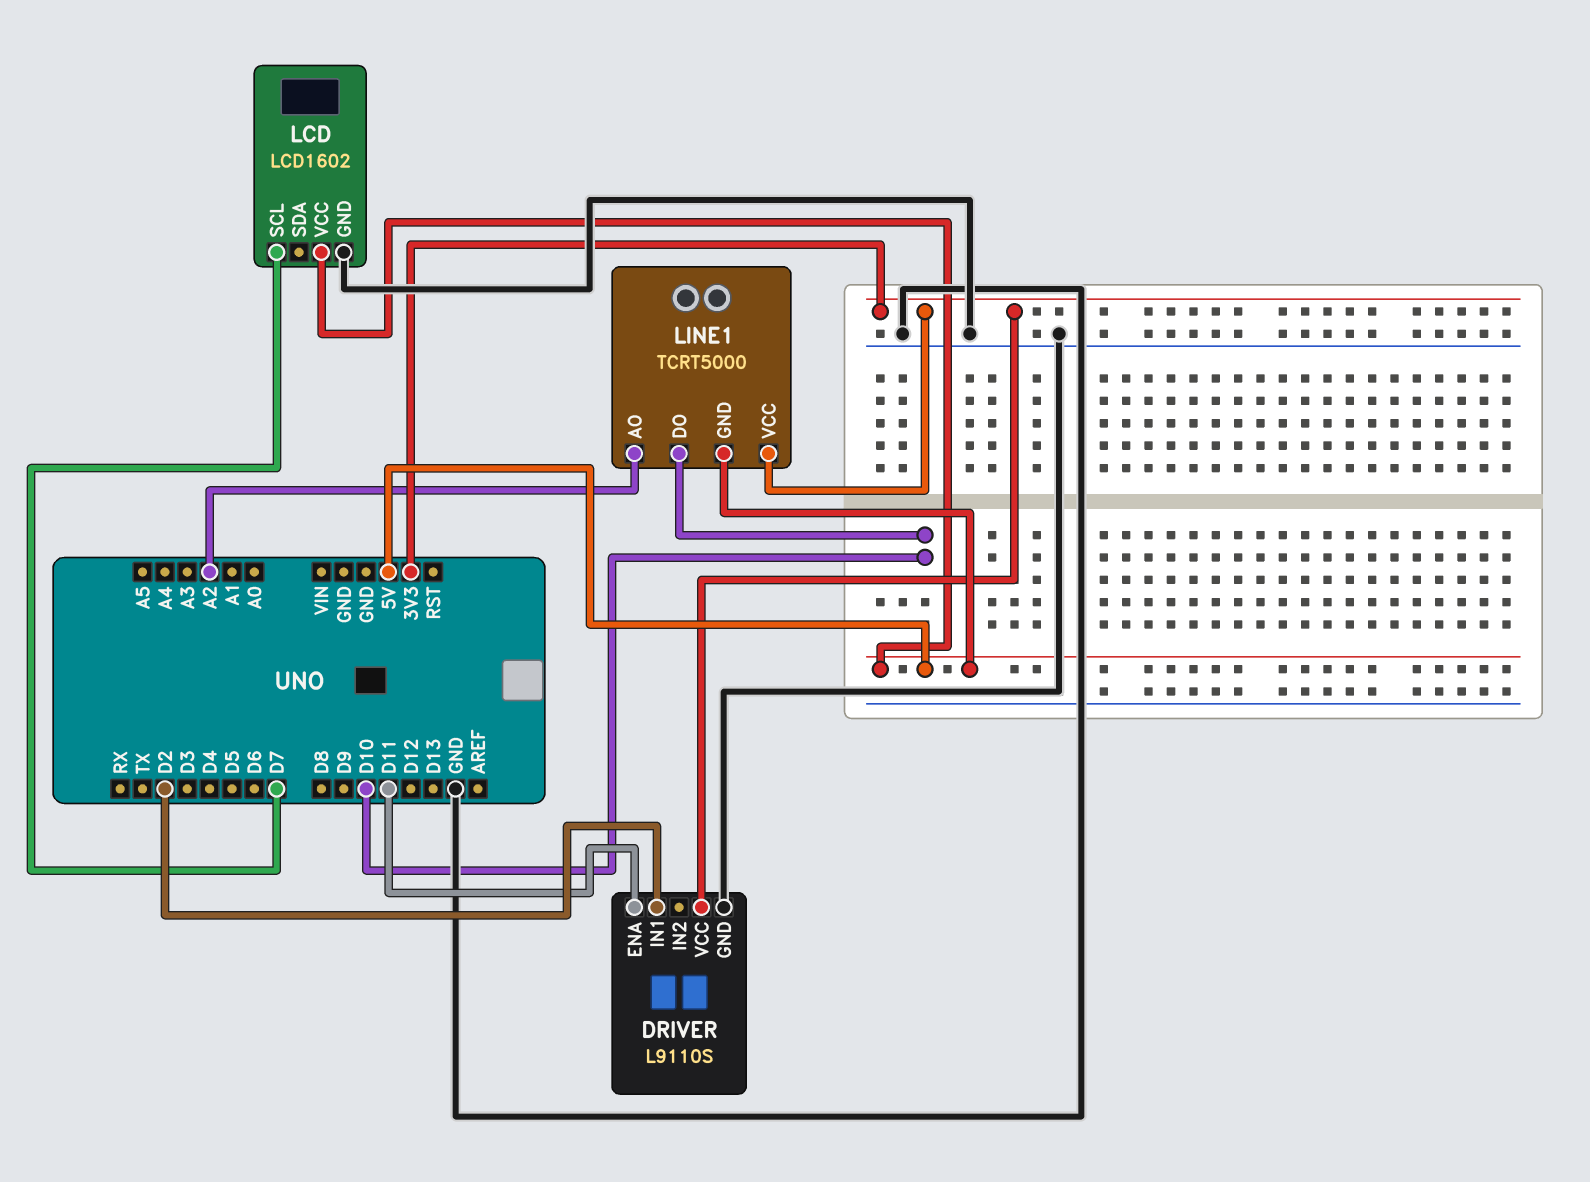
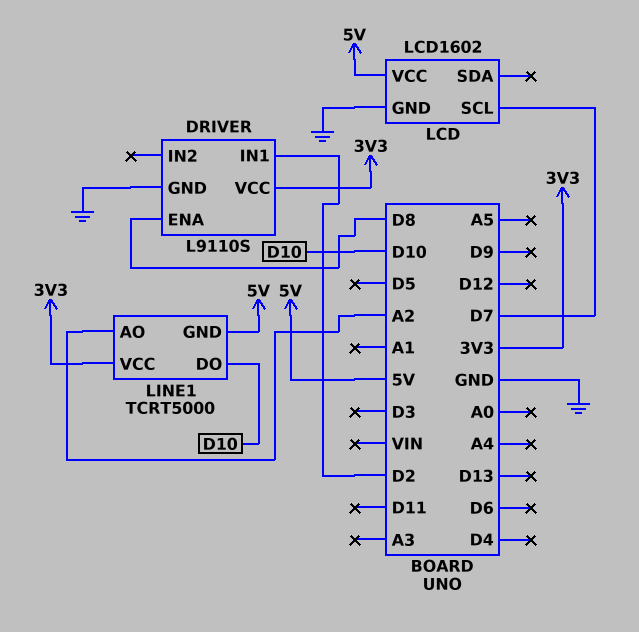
DRIVER pin ENA: D11 -> D8

